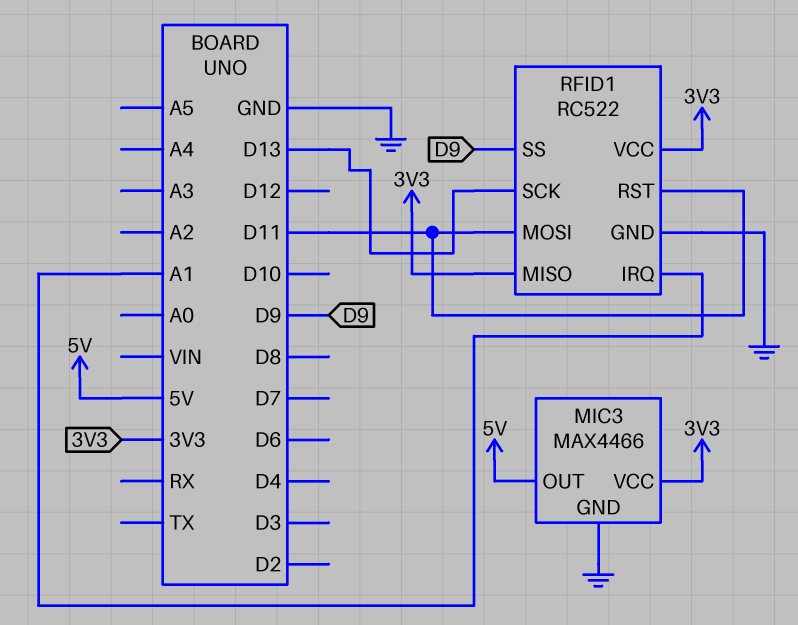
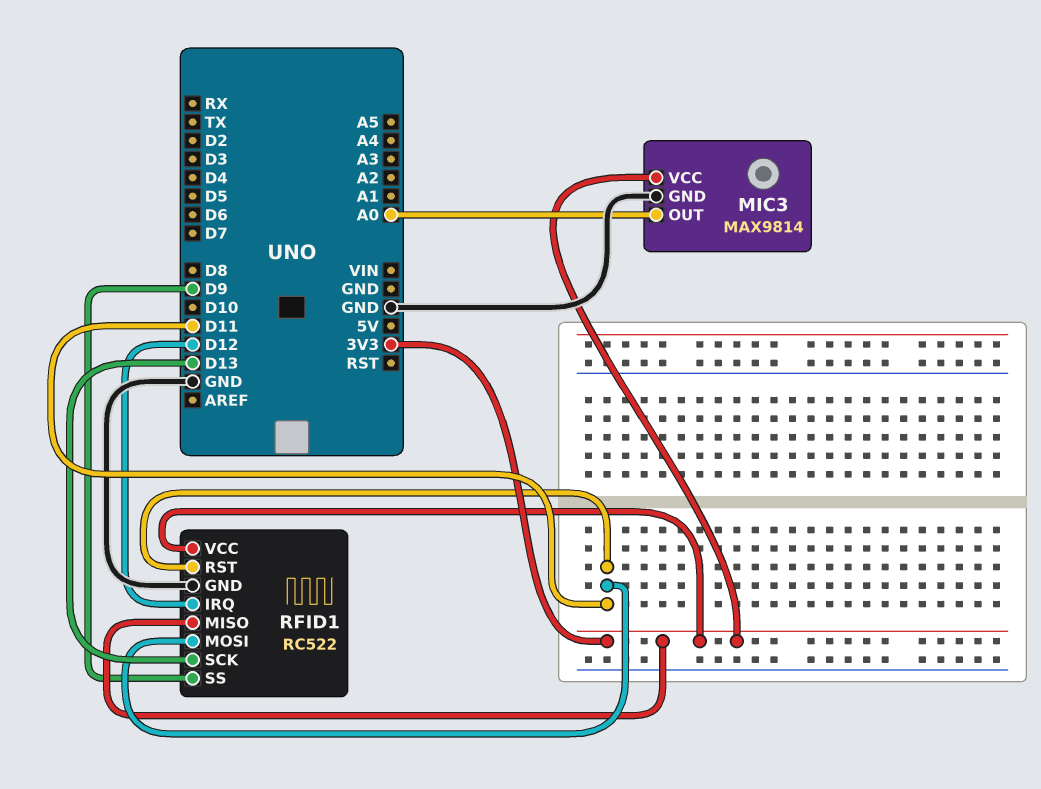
MIC3: MAX4466 -> MAX9814
MIC3 pin OUT: 5V -> A0
RFID1 pin IRQ: A1 -> D12

